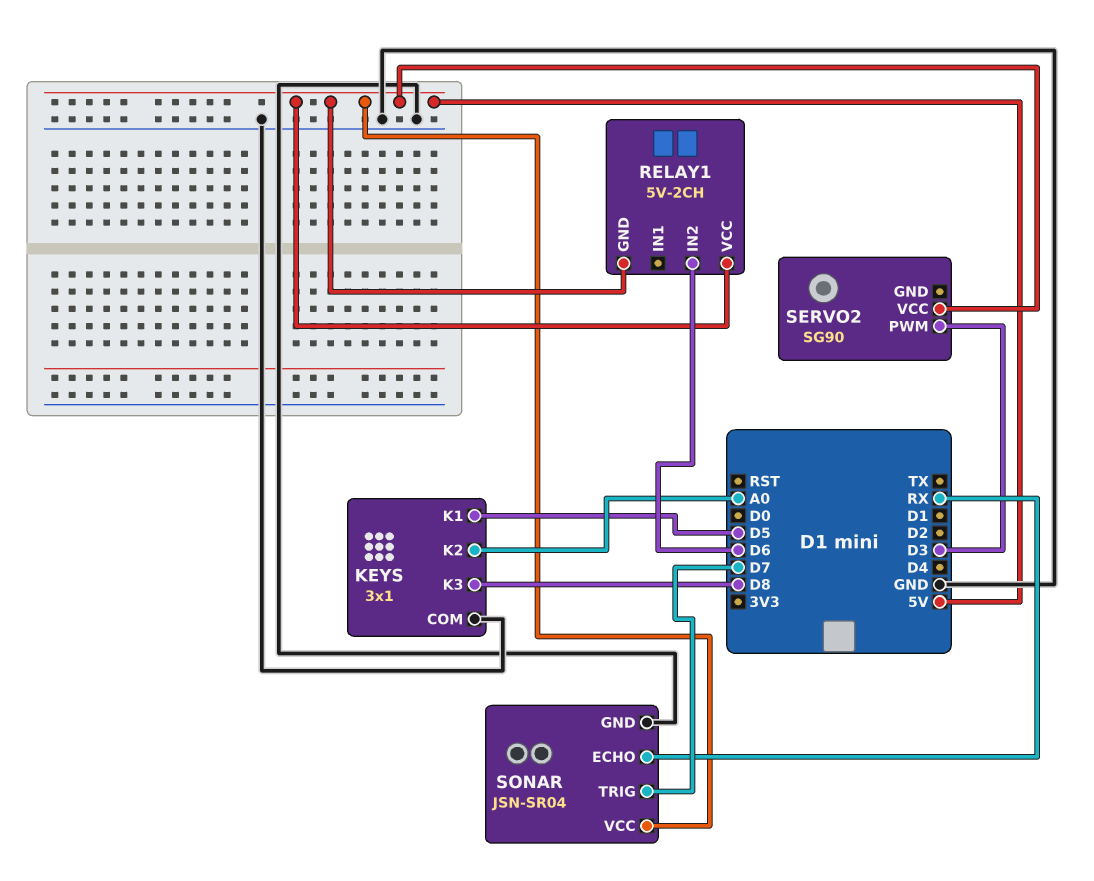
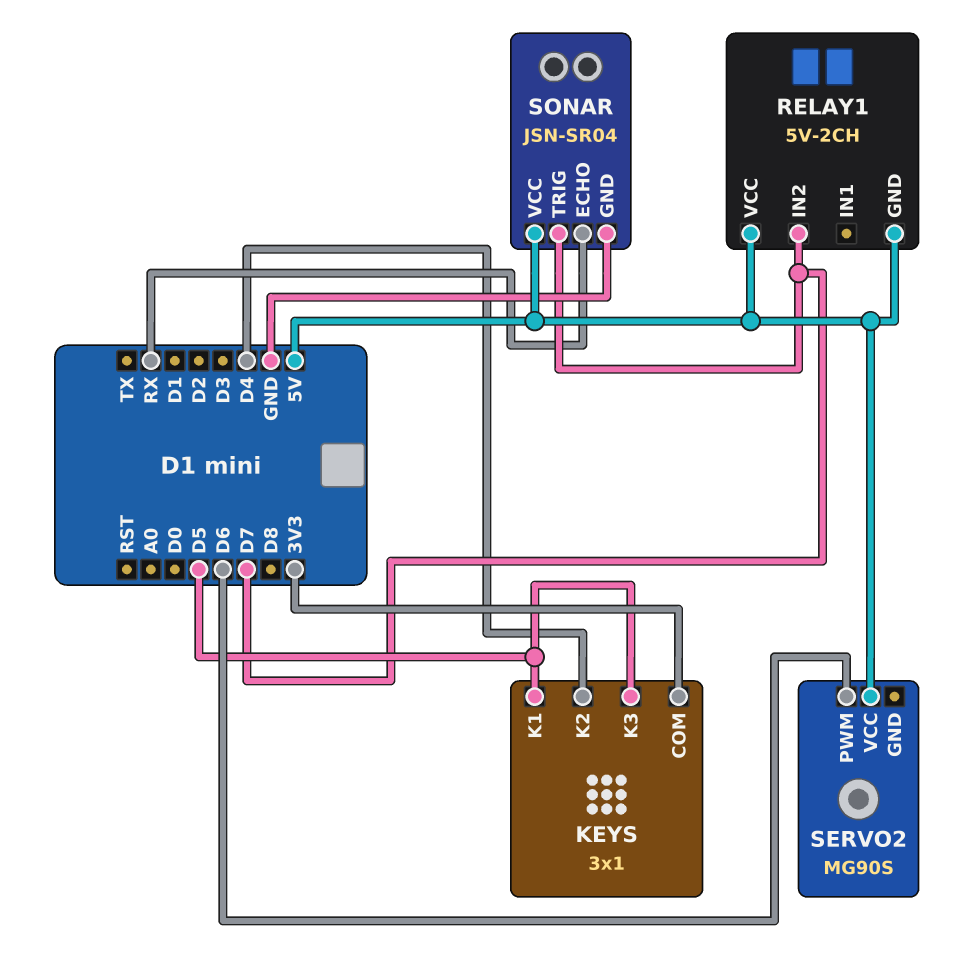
KEYS pin COM: GND -> 3V3
KEYS pin K2: A0 -> D4
KEYS pin K3: D8 -> D5
RELAY1 pin IN2: D6 -> D7
SERVO2: SG90 -> MG90S
SERVO2 pin PWM: D3 -> D6

